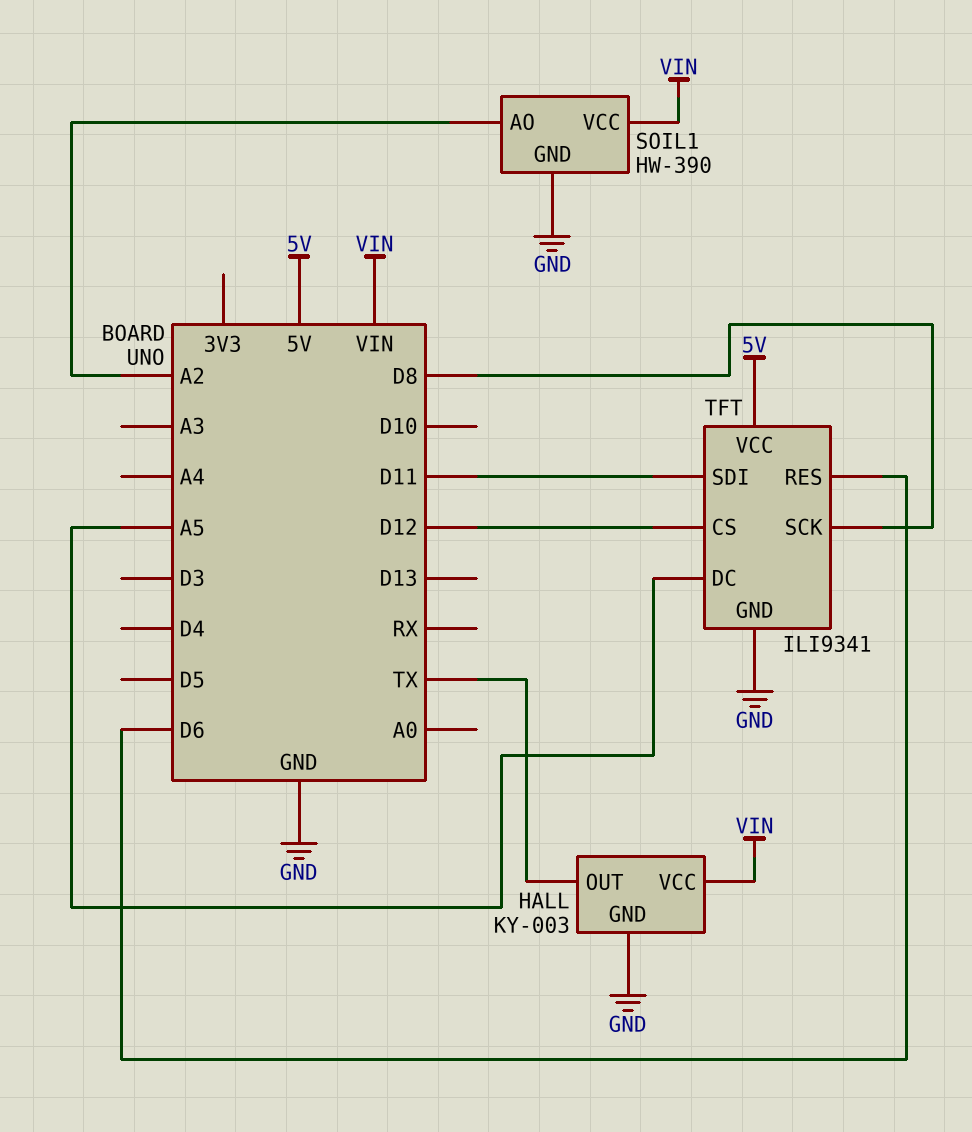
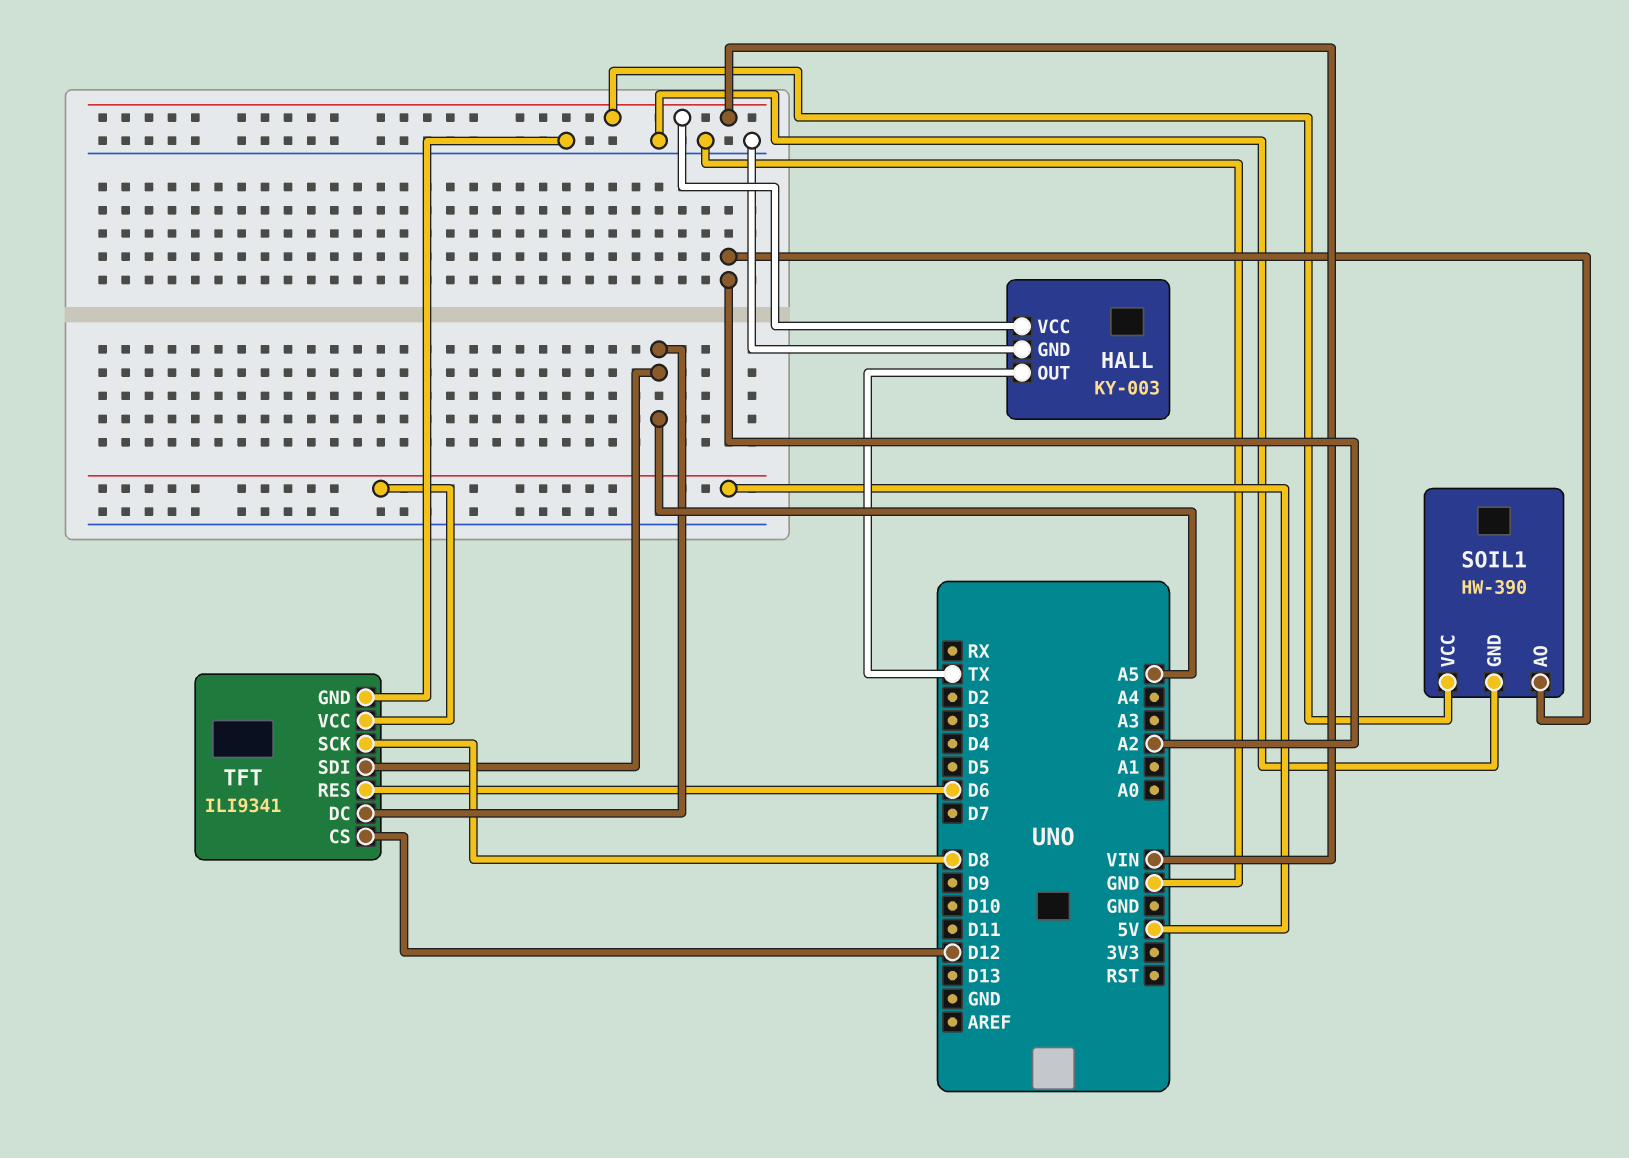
TFT pin SDI: D11 -> A5

